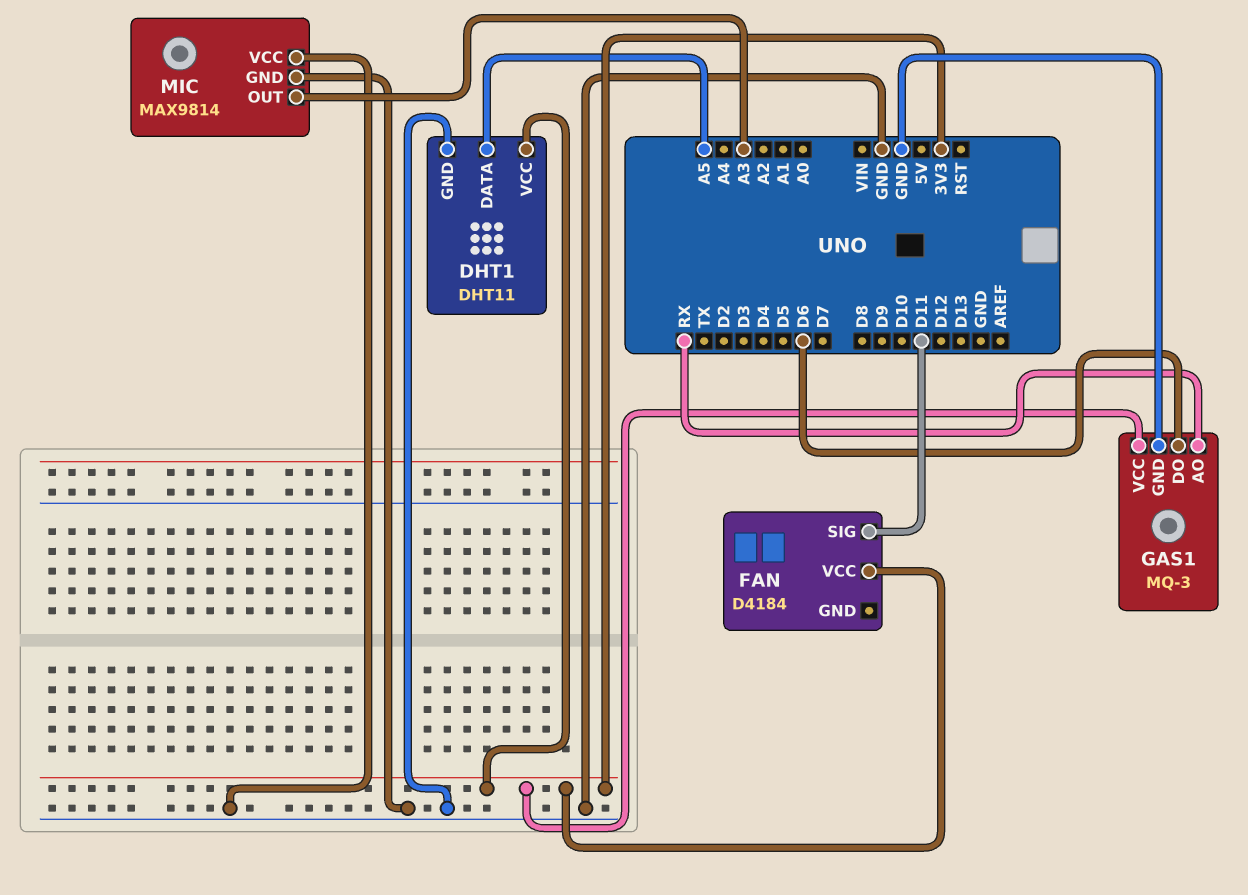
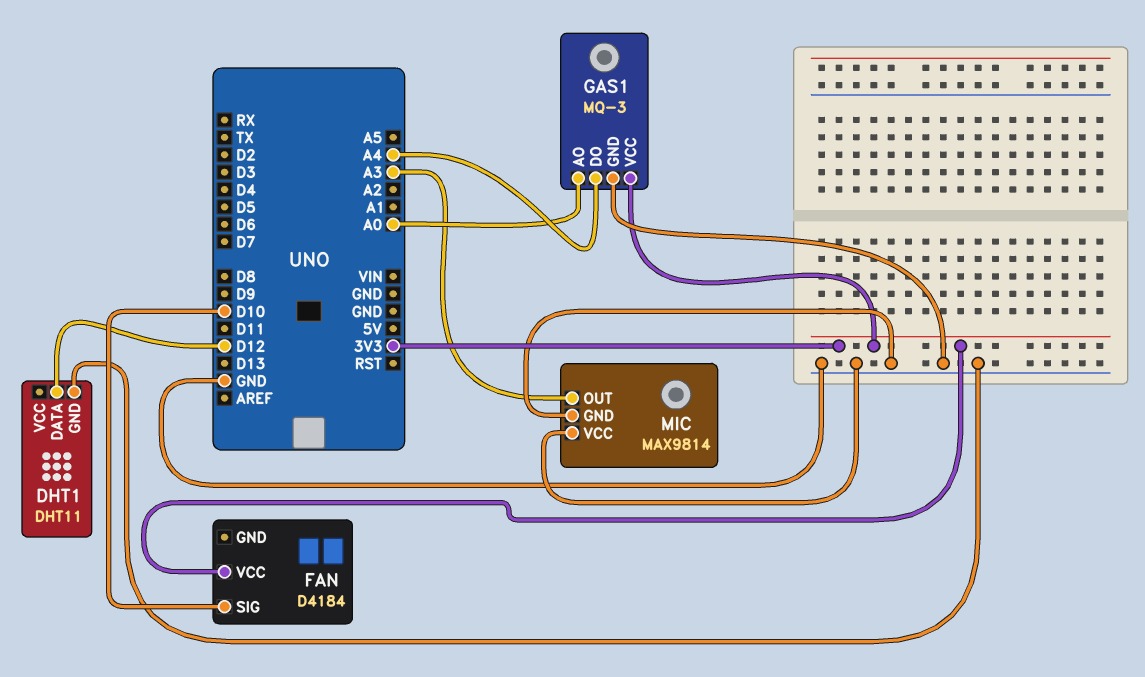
DHT1 pin DATA: A5 -> D12
DHT1 pin VCC: 3V3 -> none
FAN pin SIG: D11 -> D10
GAS1 pin AO: RX -> A0
GAS1 pin DO: D6 -> A4

